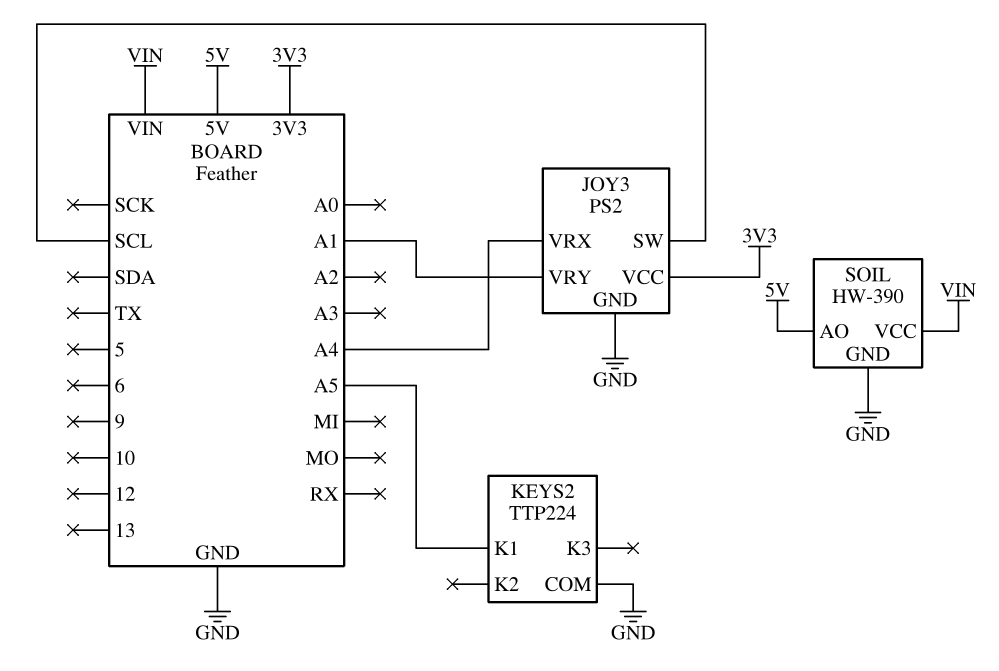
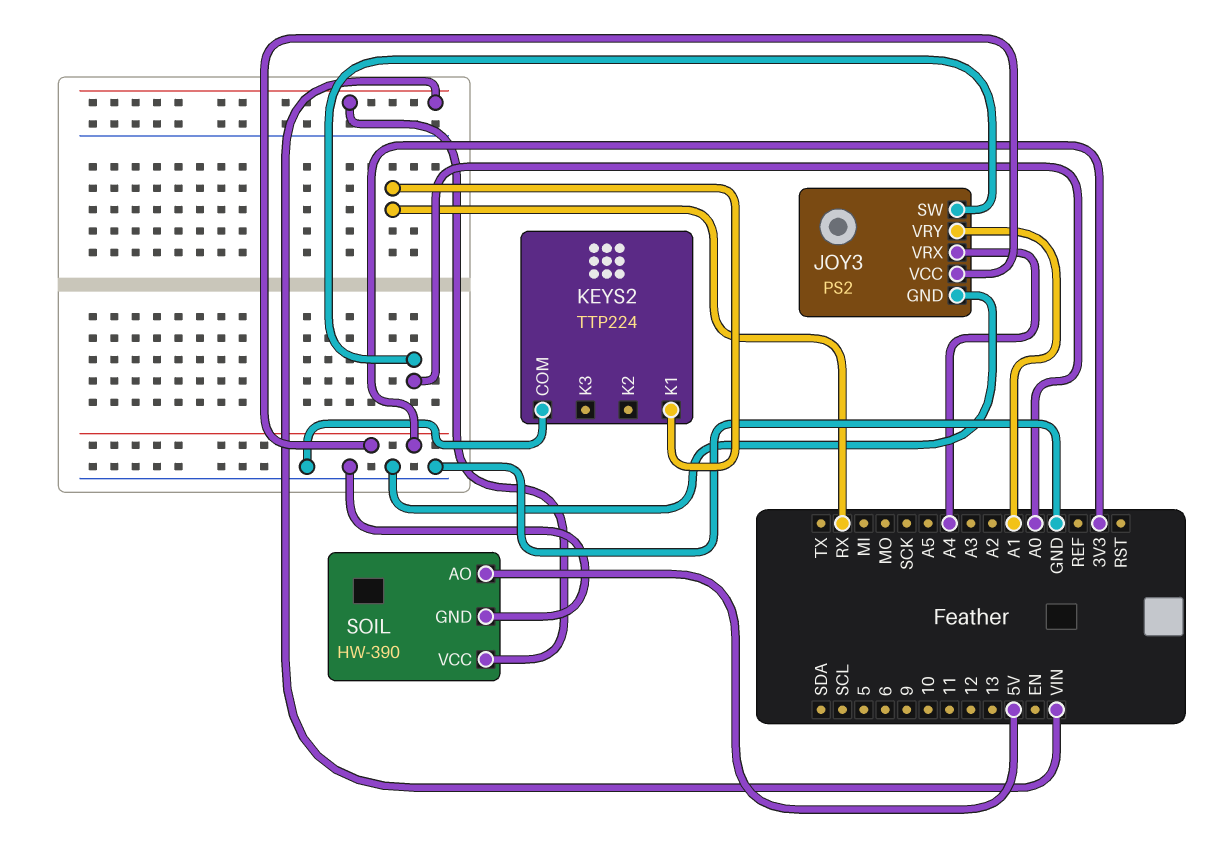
JOY3 pin SW: SCL -> A0
KEYS2 pin K1: A5 -> RX

